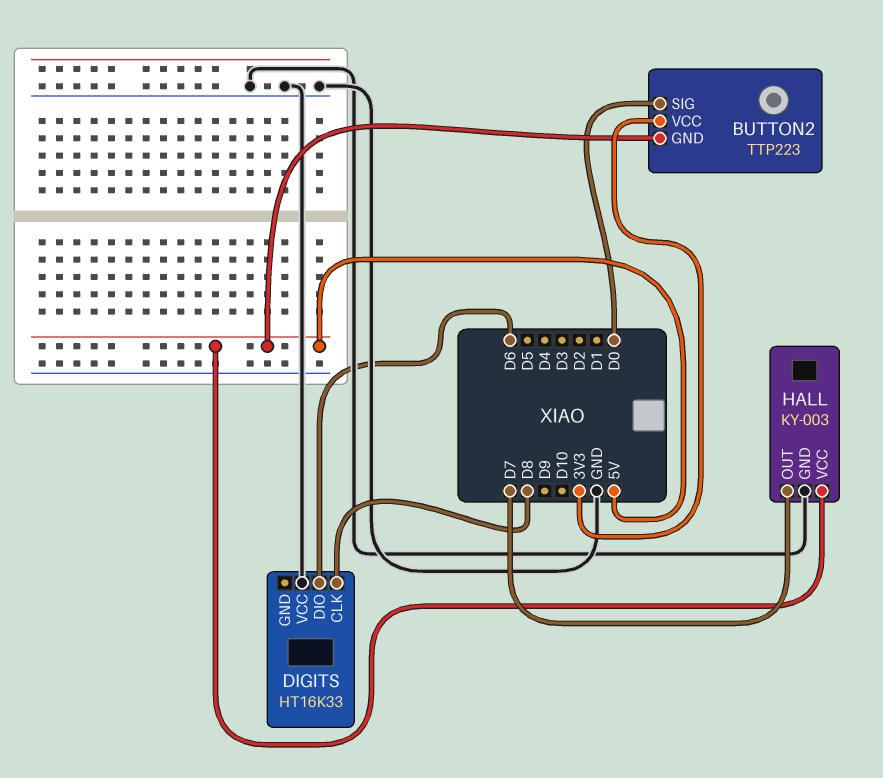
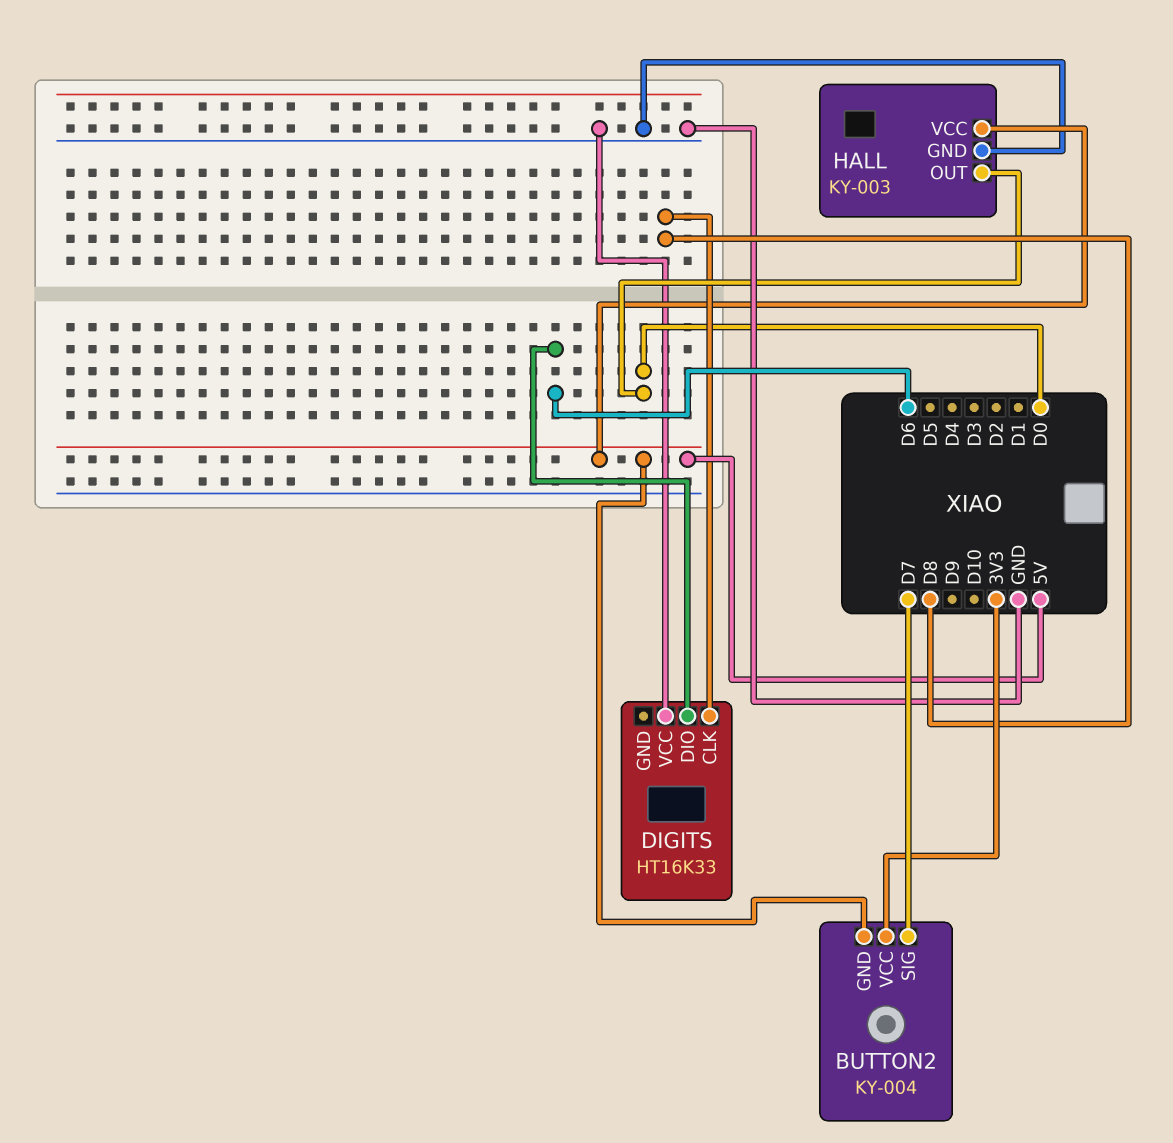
BUTTON2: TTP223 -> KY-004
BUTTON2 pin SIG: D0 -> D7
HALL pin OUT: D7 -> D0

